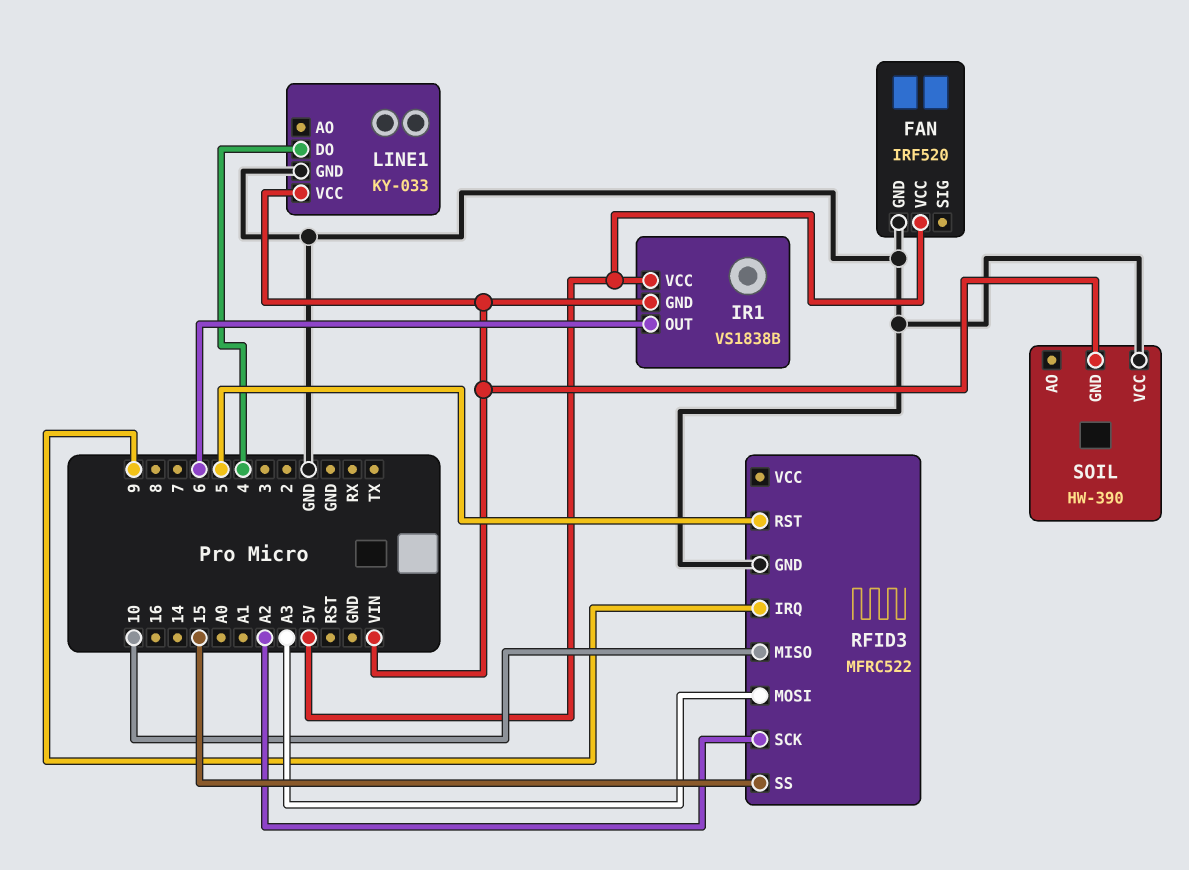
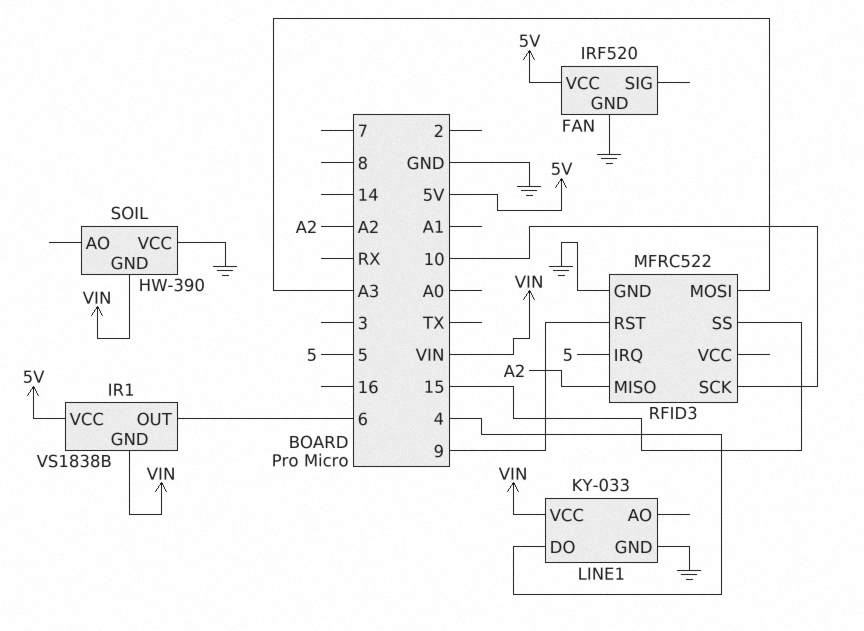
RFID3 pin IRQ: 9 -> 5
RFID3 pin MISO: 10 -> A2
RFID3 pin RST: 5 -> 9
RFID3 pin SCK: A2 -> 10

